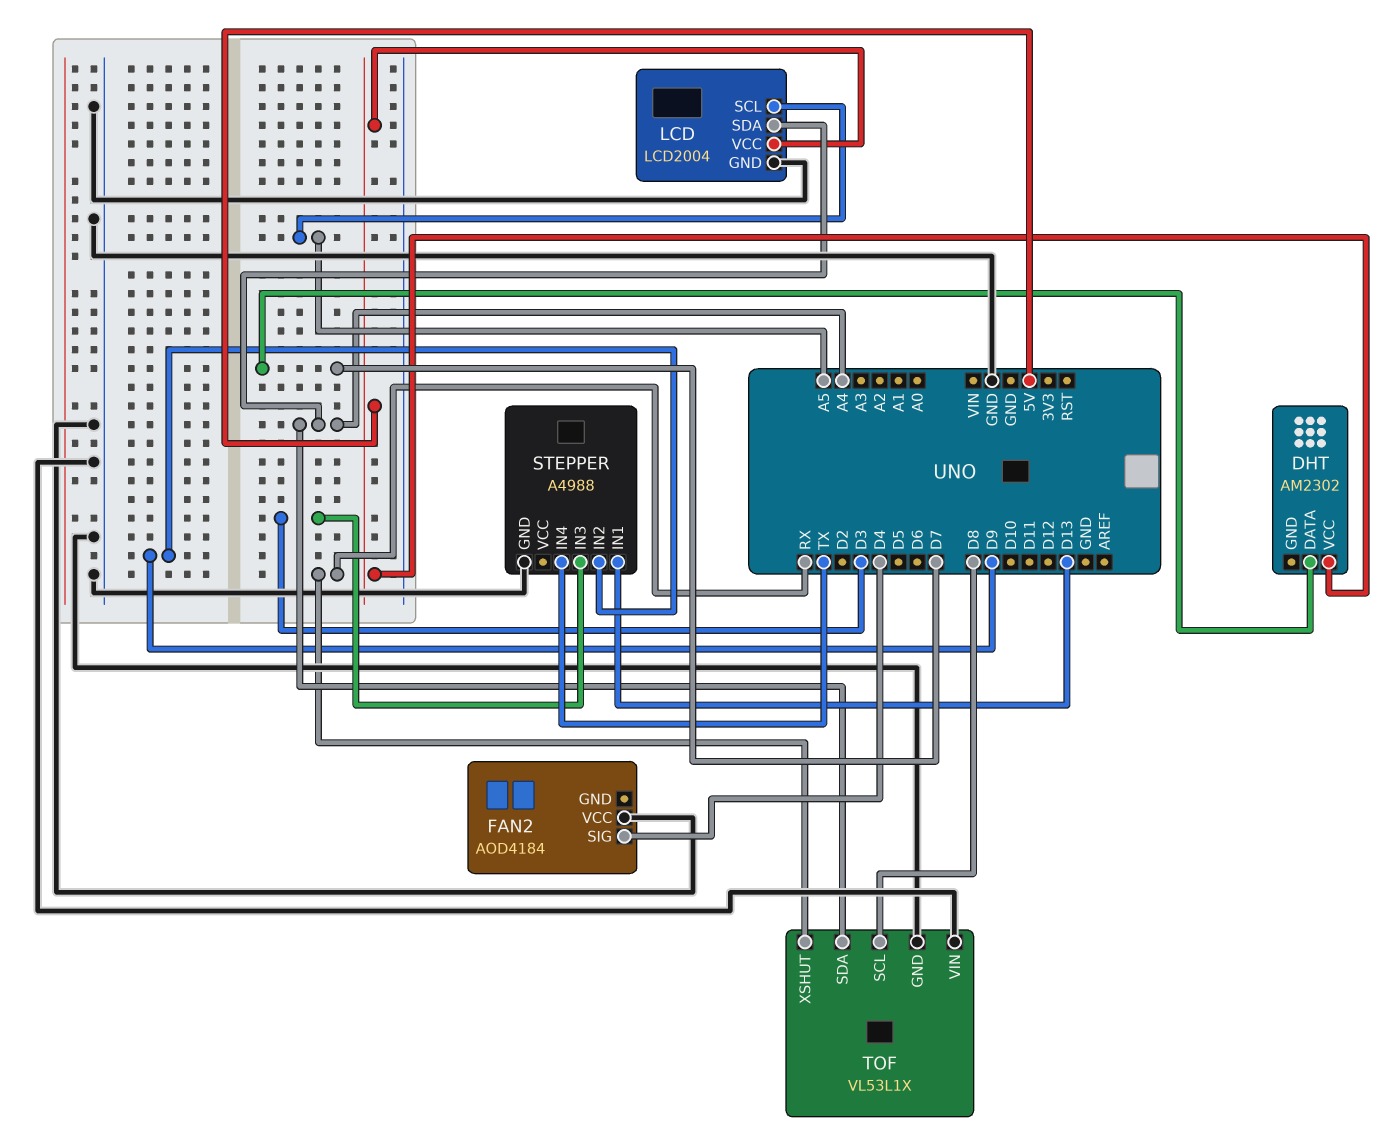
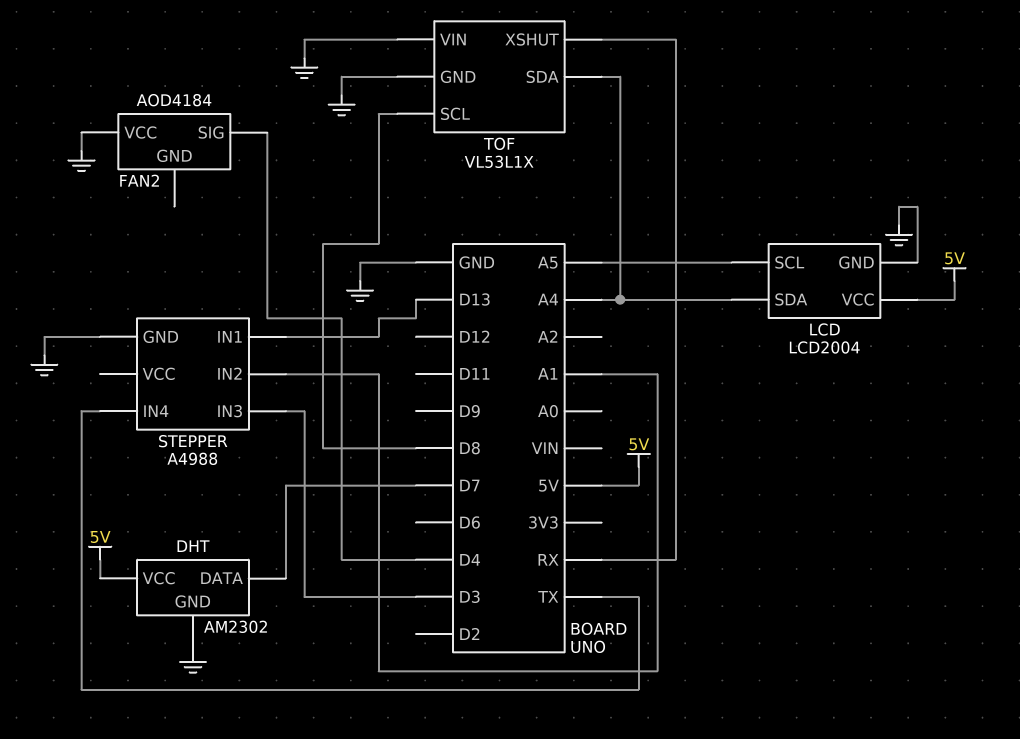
DHT pin GND: none -> GND
STEPPER pin IN2: D9 -> A1

